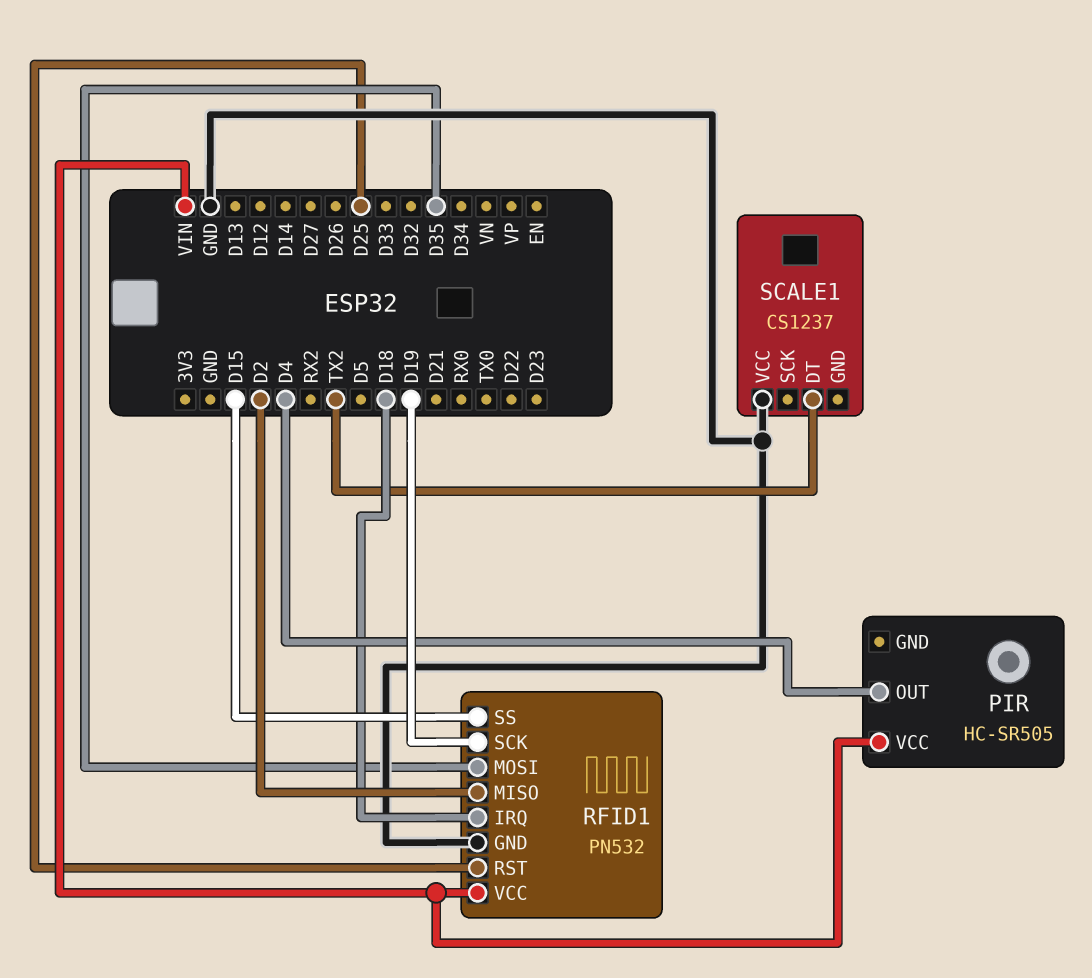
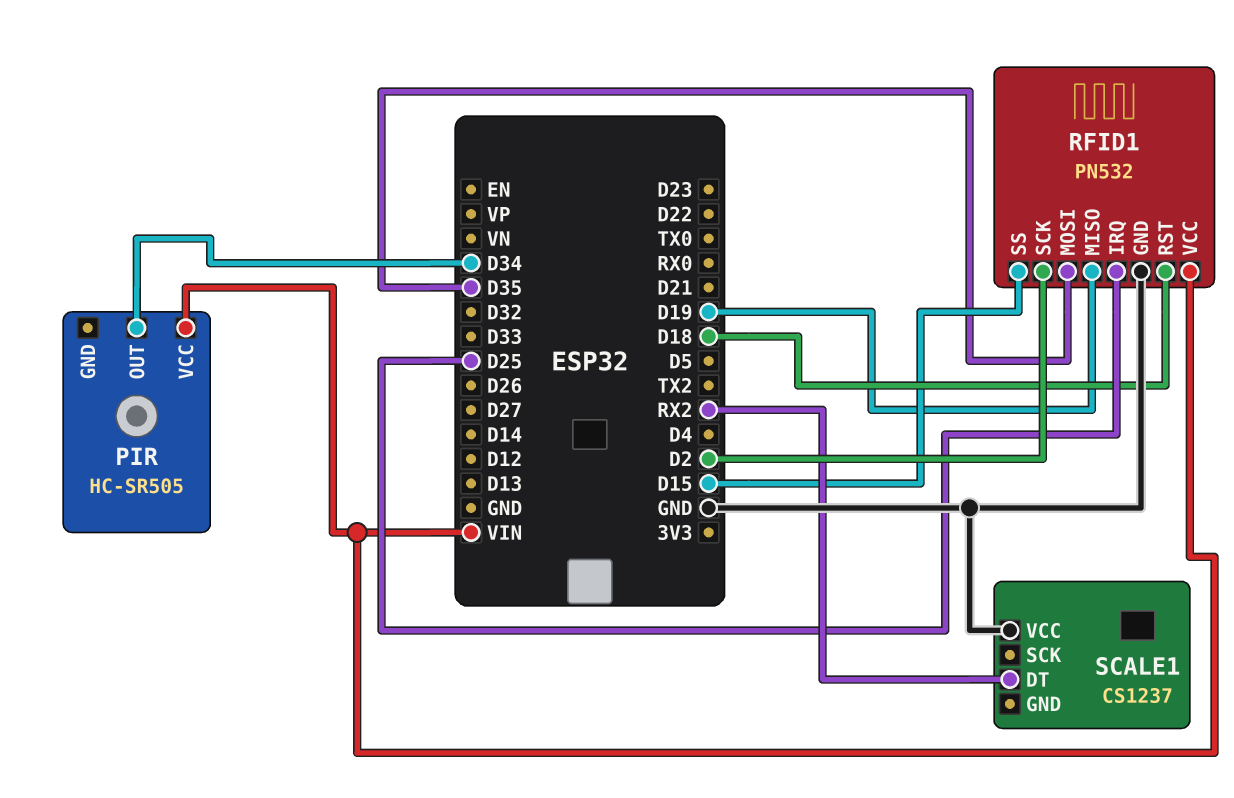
PIR pin OUT: D4 -> D34
RFID1 pin IRQ: D18 -> D25
RFID1 pin MISO: D2 -> D19
RFID1 pin RST: D25 -> D18
RFID1 pin SCK: D19 -> D2
SCALE1 pin DT: TX2 -> RX2

